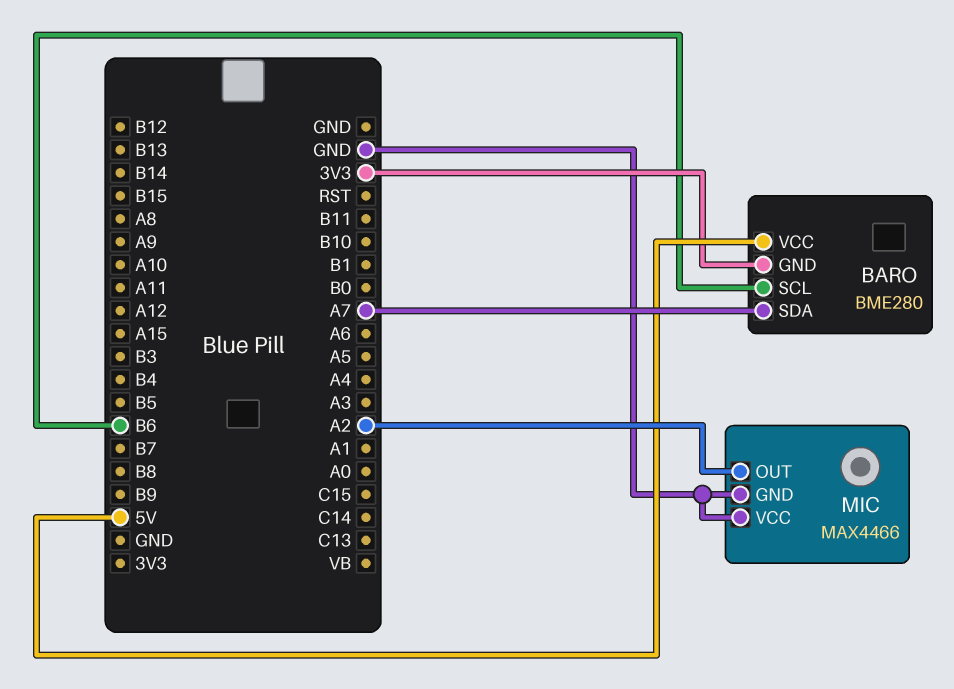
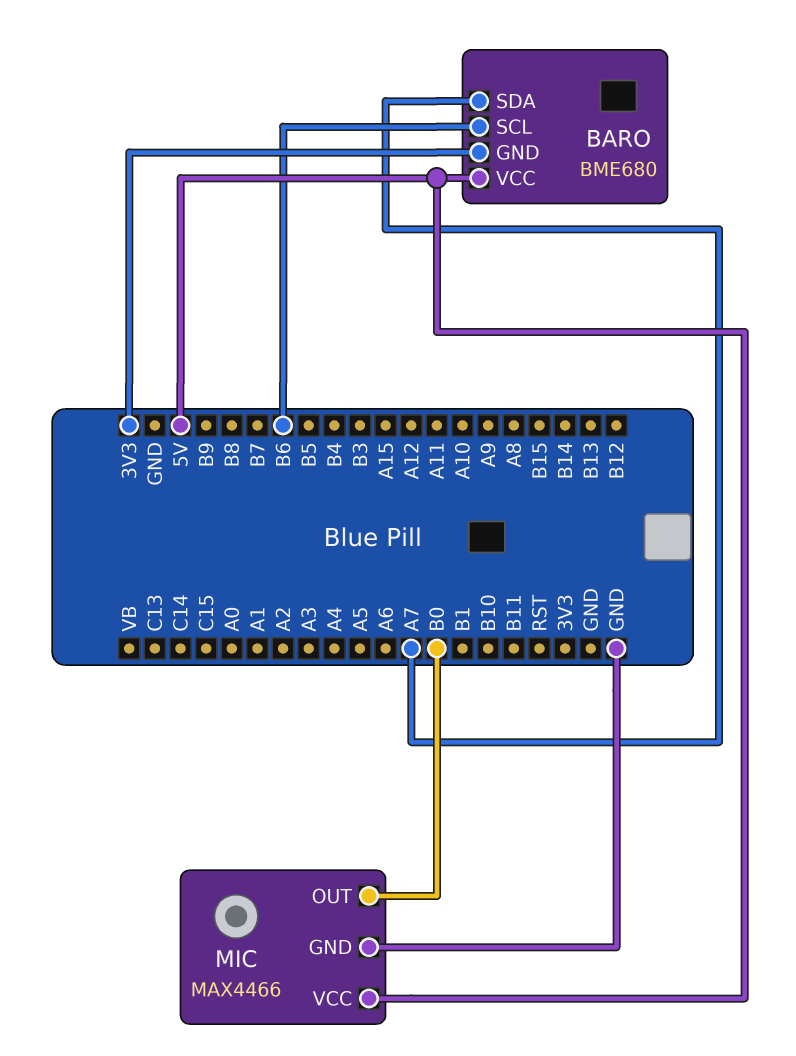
BARO: BME280 -> BME680
MIC pin OUT: A2 -> B0
MIC pin VCC: GND -> 5V

